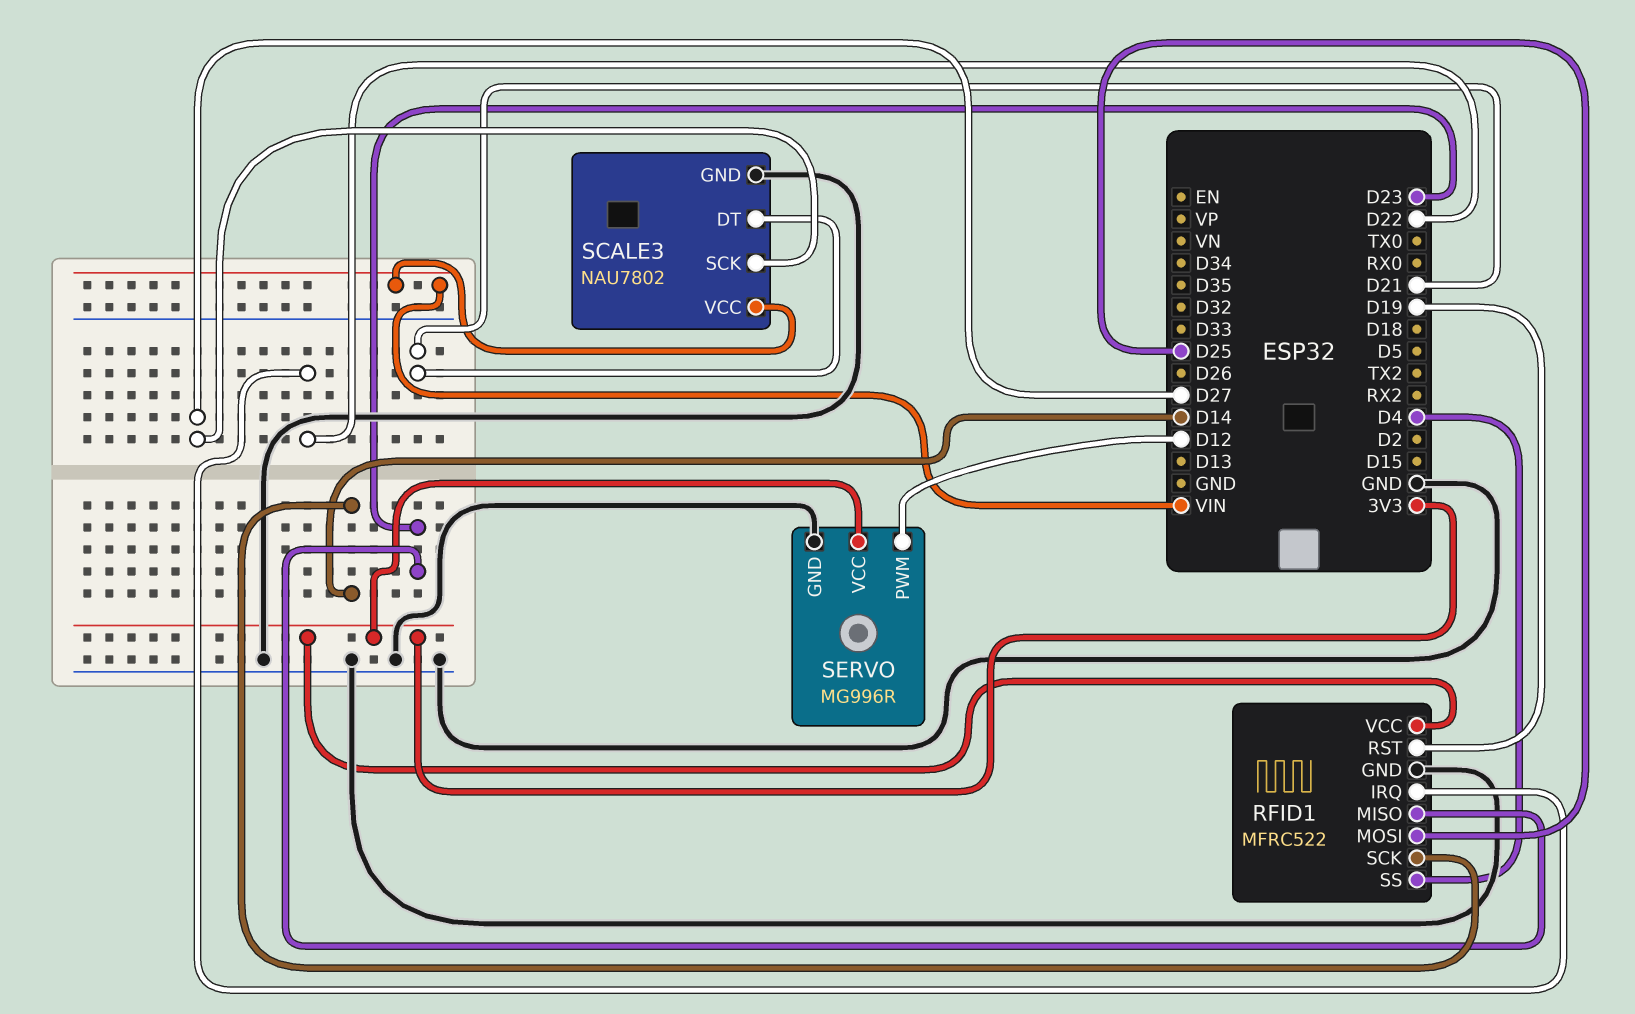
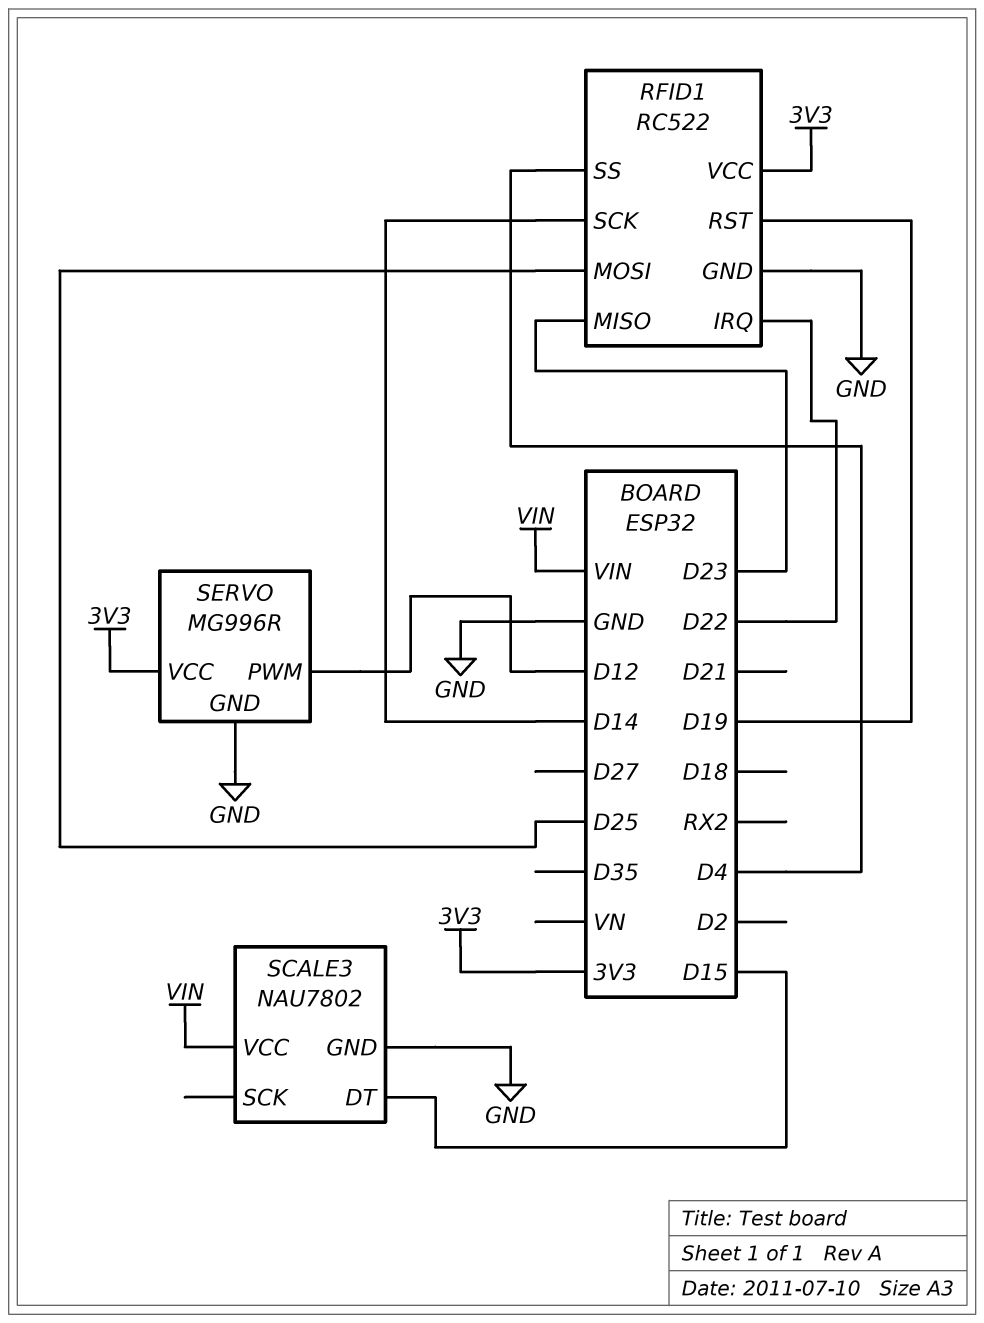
RFID1: MFRC522 -> RC522
SCALE3 pin DT: D21 -> D15
SCALE3 pin SCK: D27 -> none

